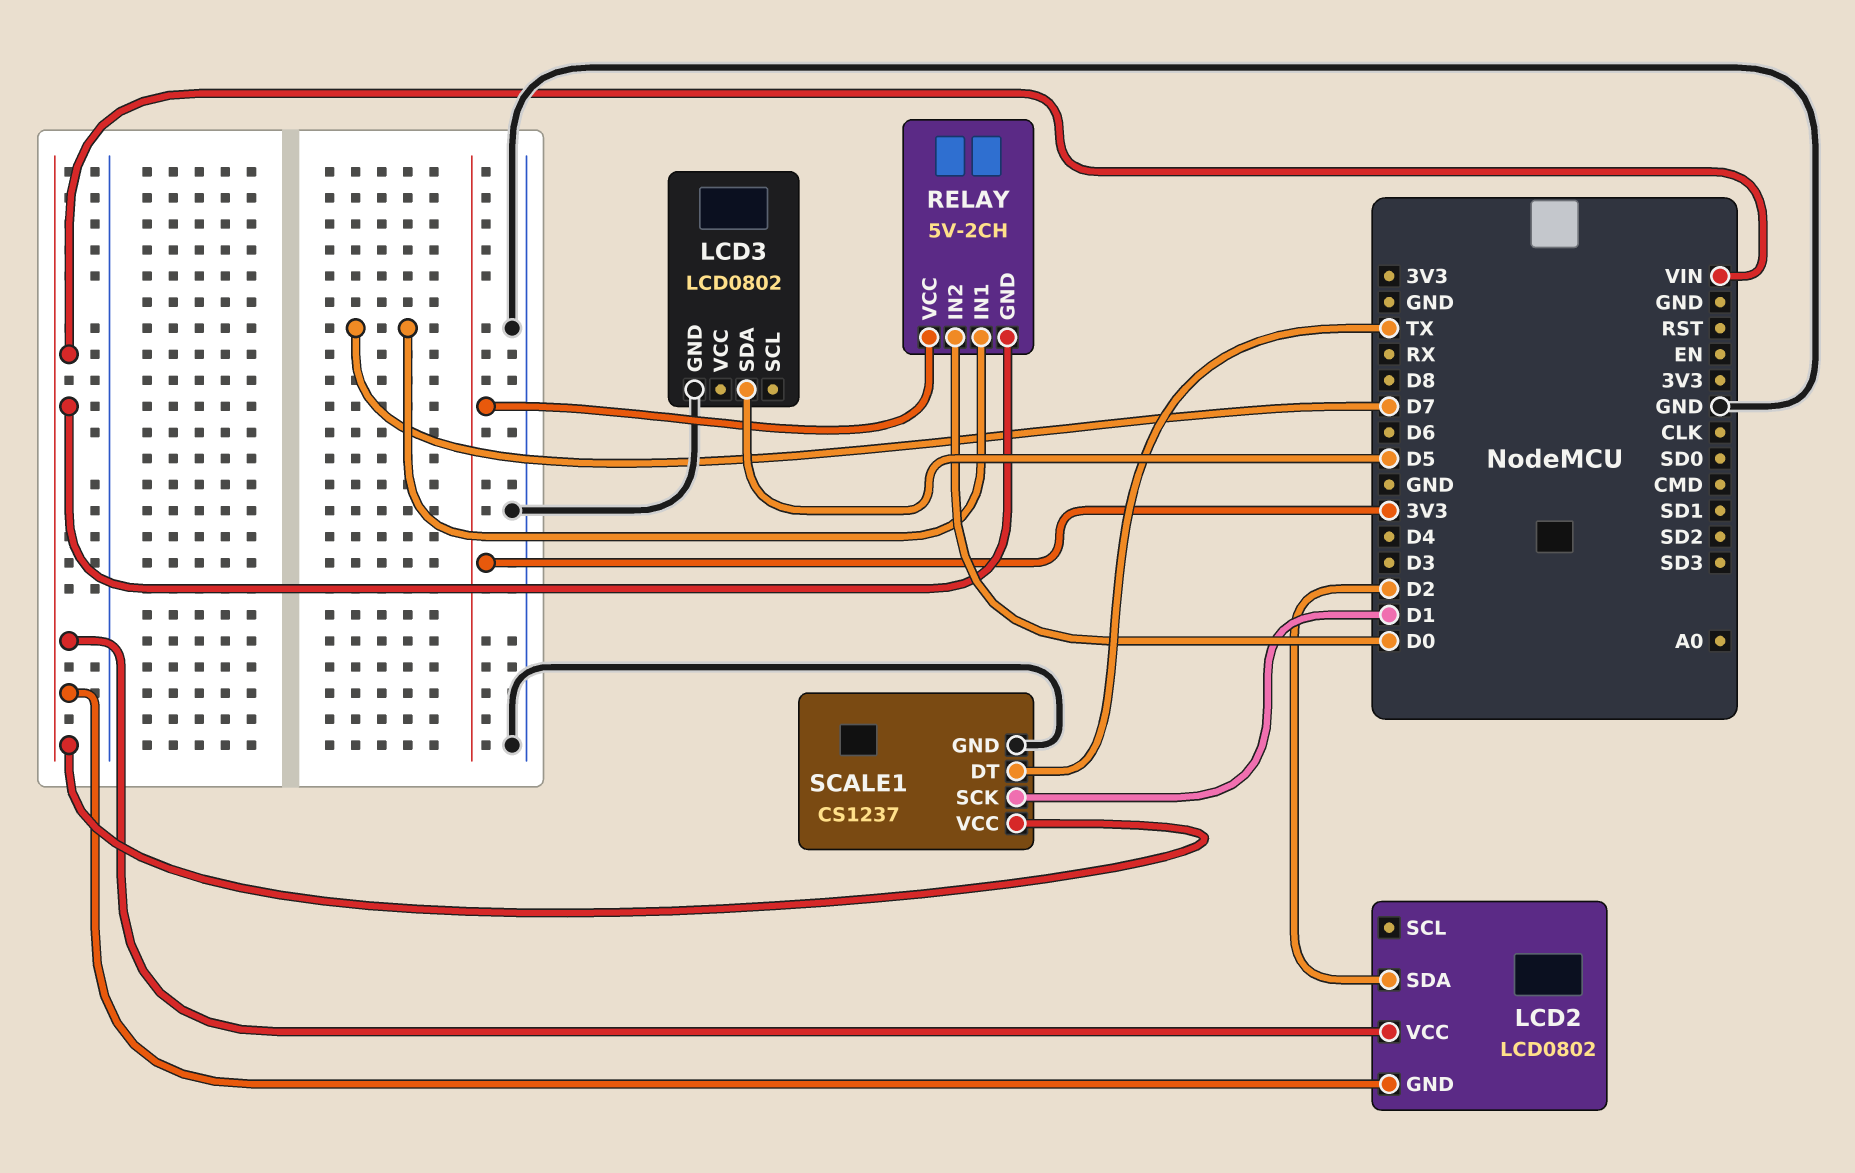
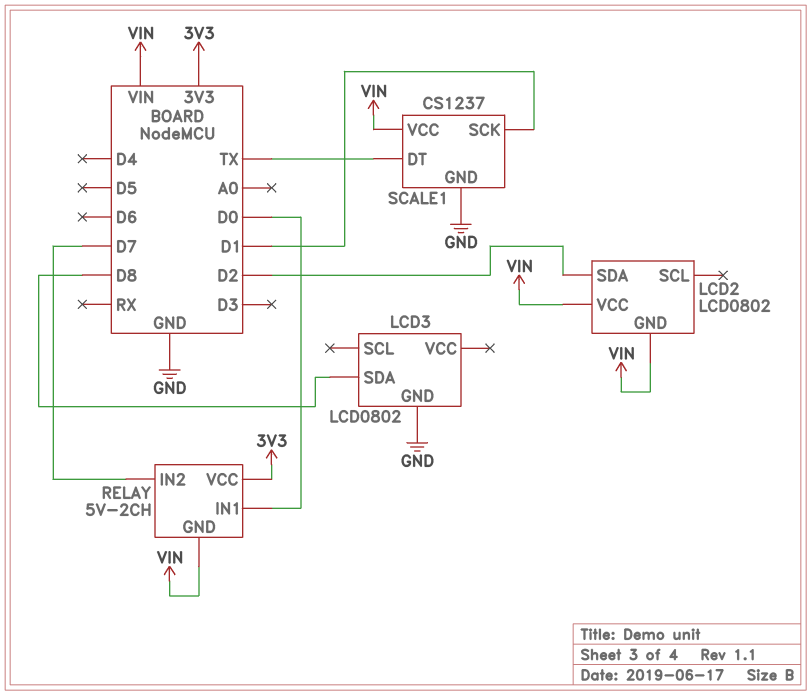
LCD3 pin SDA: D5 -> D8
RELAY pin IN1: D7 -> D0
RELAY pin IN2: D0 -> D7

